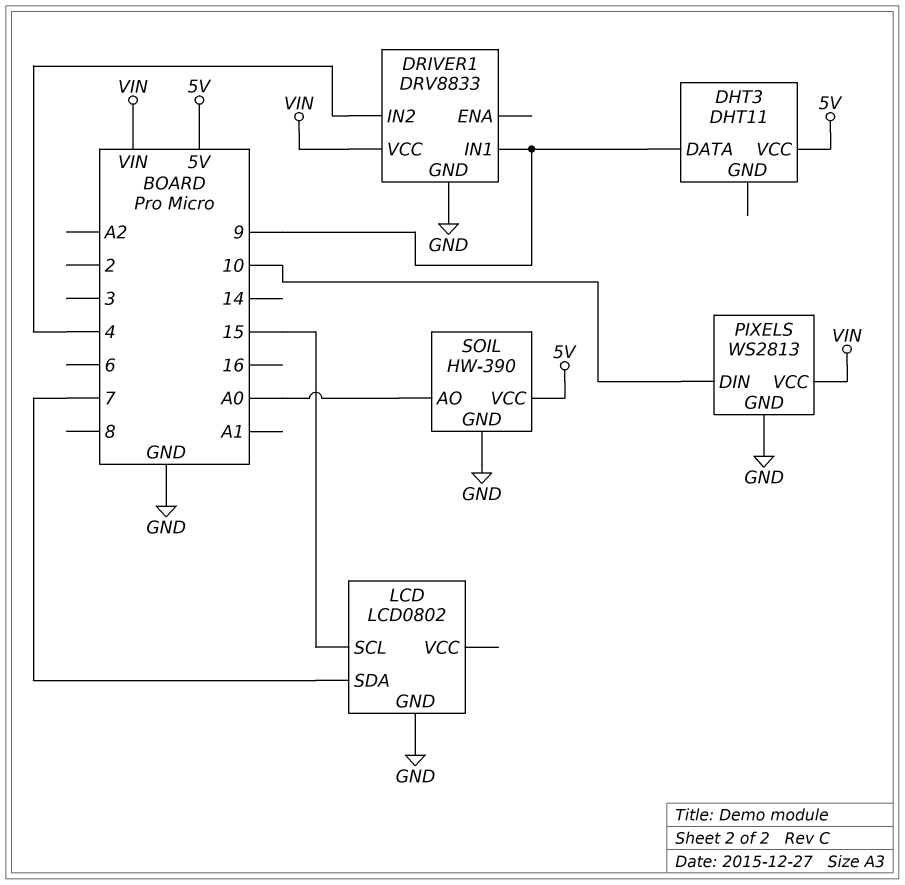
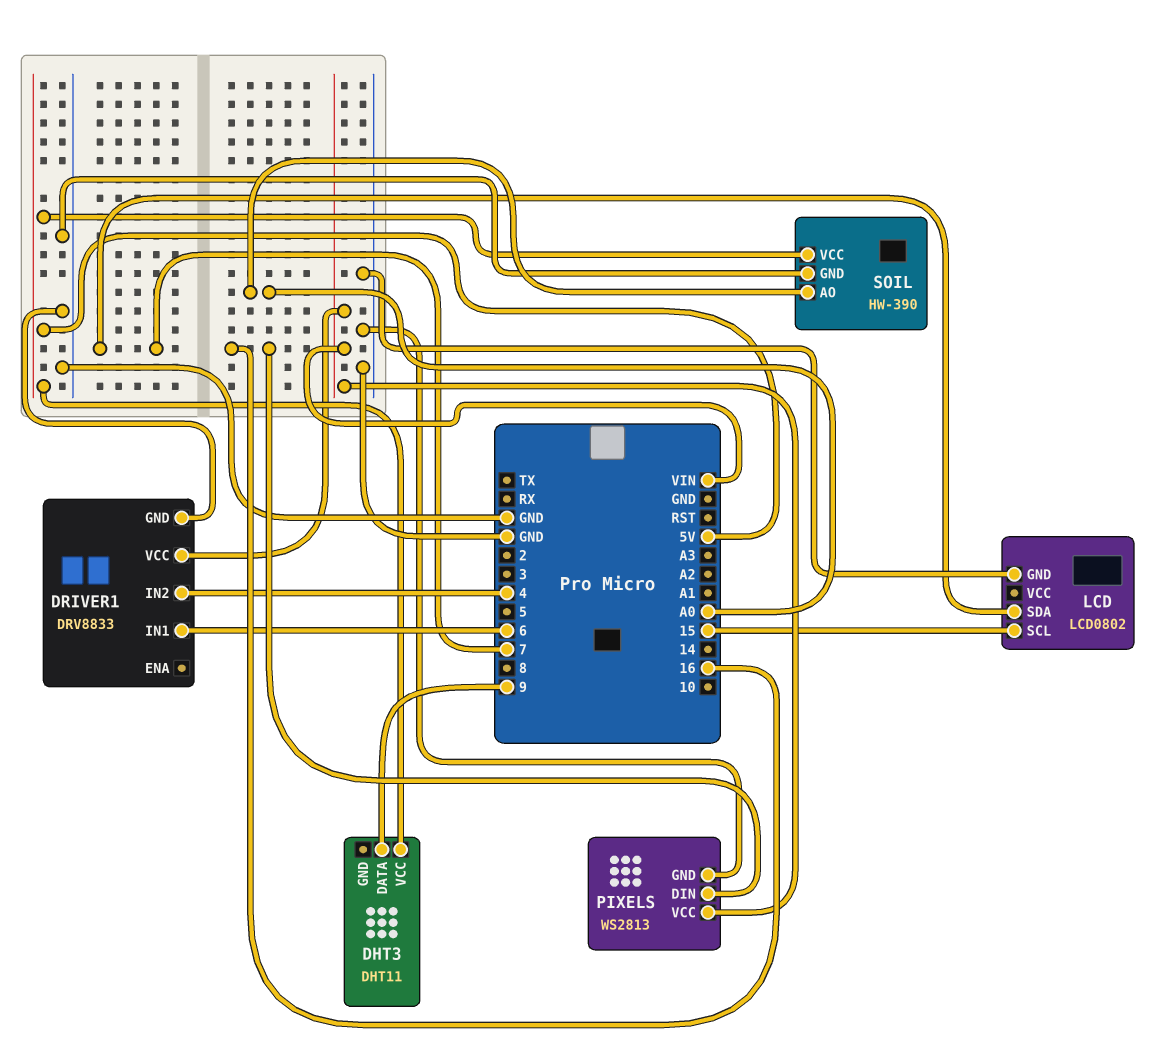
DRIVER1 pin IN1: 9 -> 6
PIXELS pin DIN: 10 -> 16

